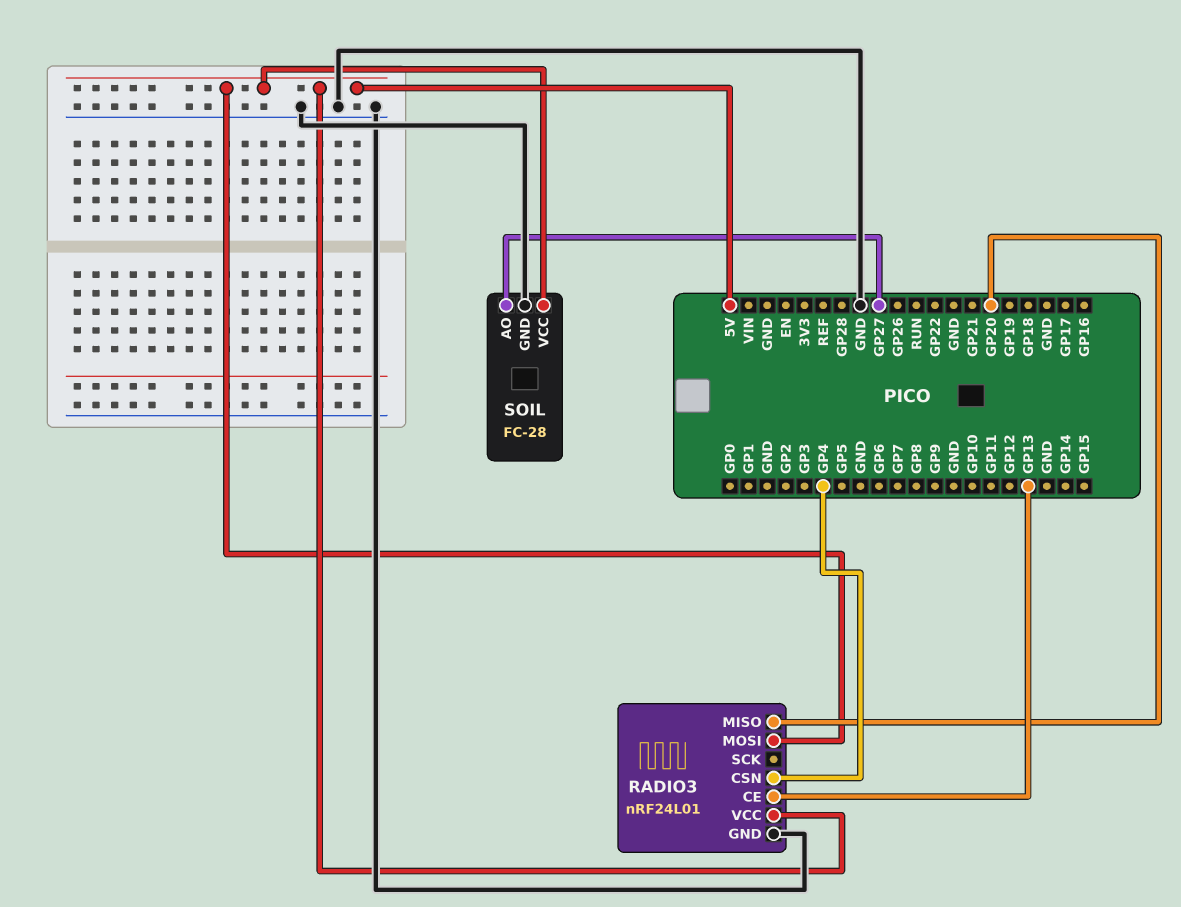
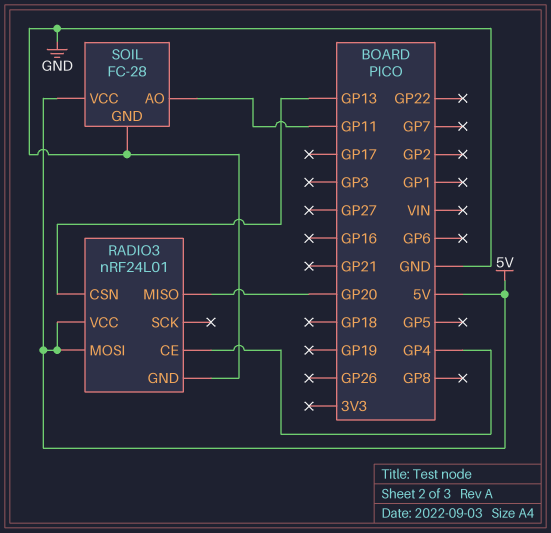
RADIO3 pin CE: GP13 -> GP4
RADIO3 pin CSN: GP4 -> GP13
SOIL pin AO: GP27 -> GP11

